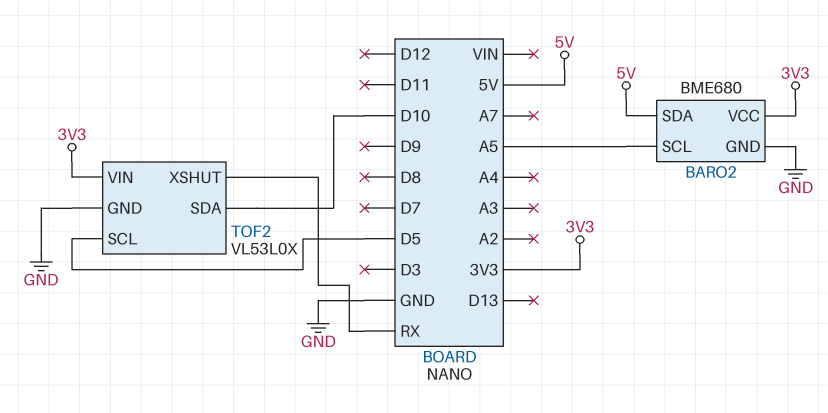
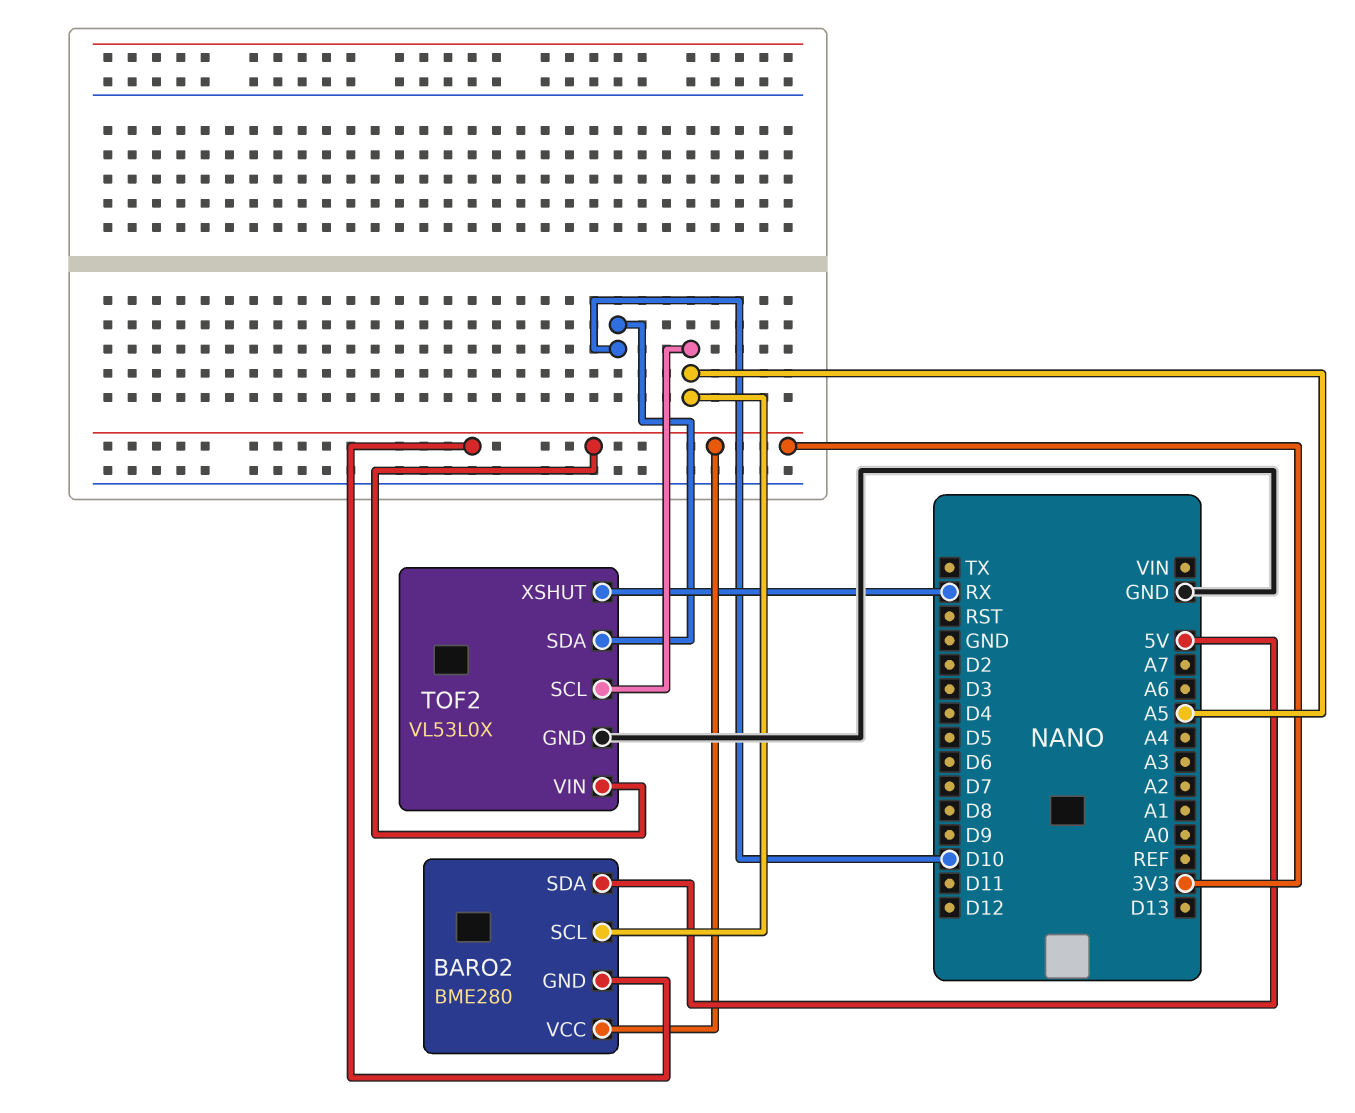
BARO2: BME680 -> BME280
BARO2 pin GND: GND -> 3V3
TOF2 pin SCL: D5 -> A5

